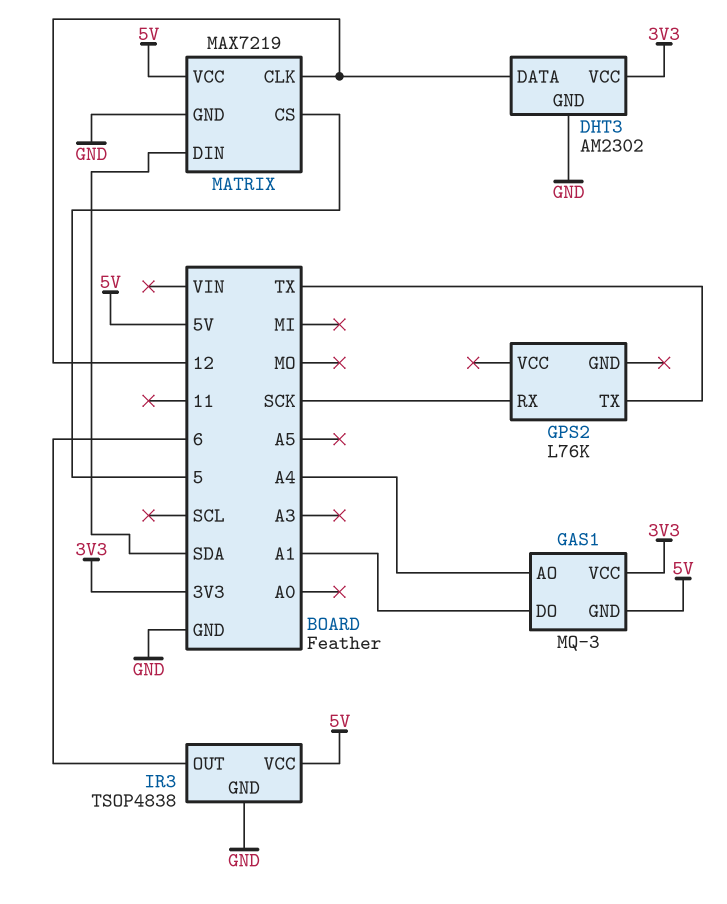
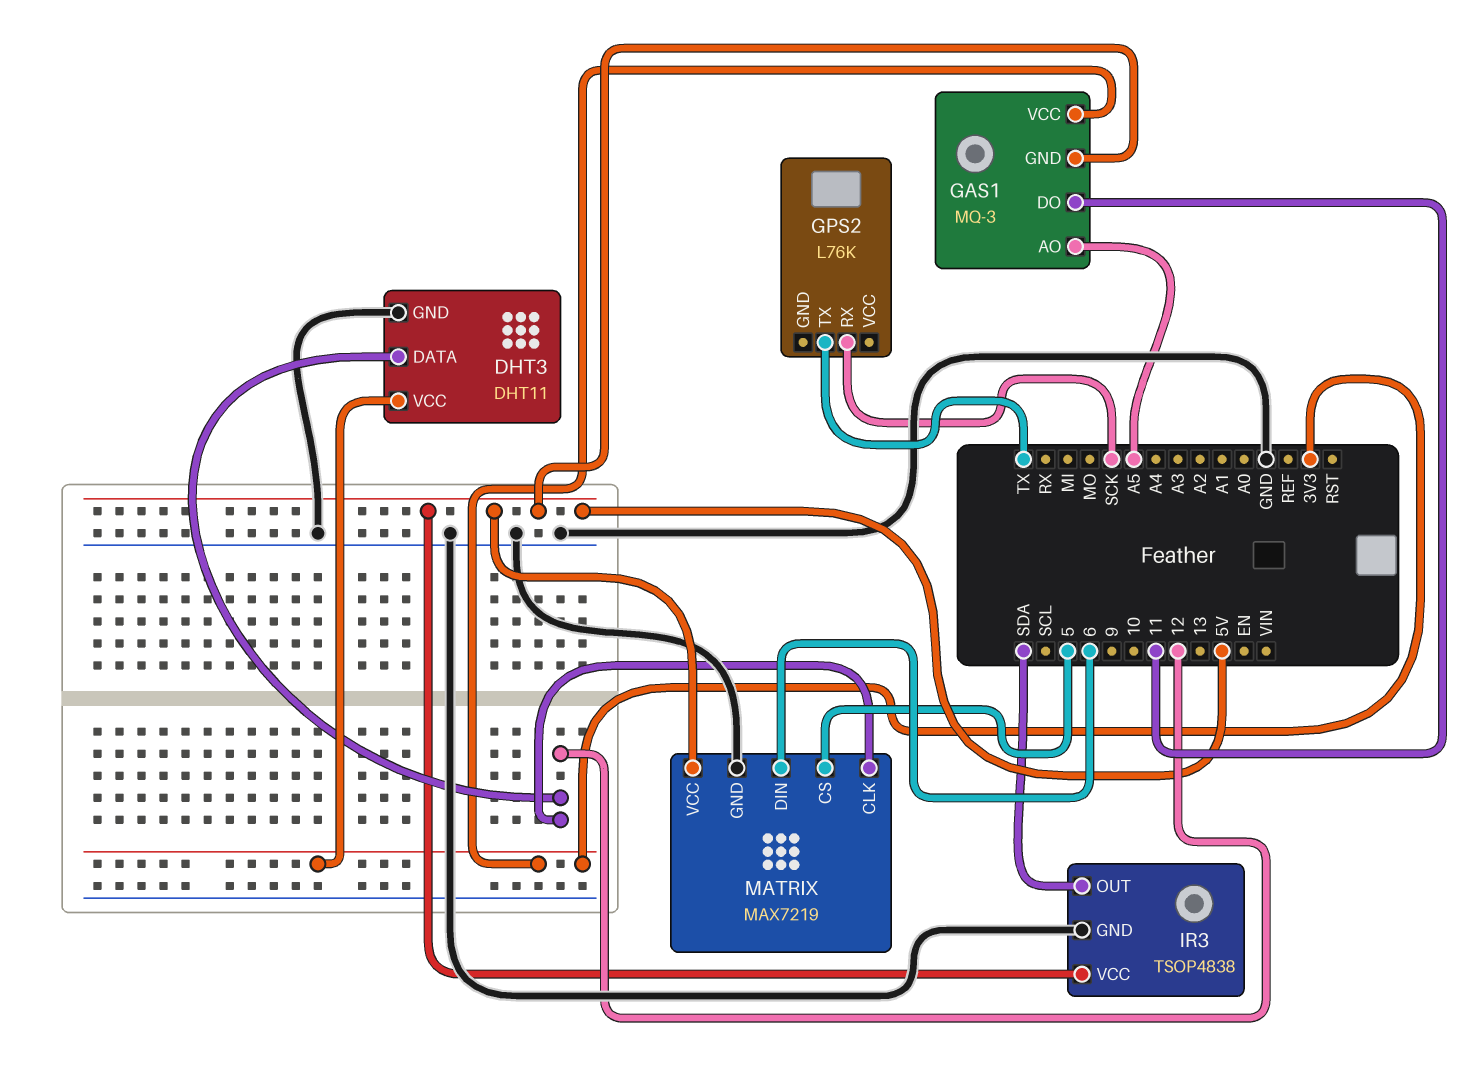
DHT3: AM2302 -> DHT11
GAS1 pin AO: A4 -> A5
GAS1 pin DO: A1 -> 11
IR3 pin OUT: 6 -> SDA
MATRIX pin DIN: SDA -> 6

